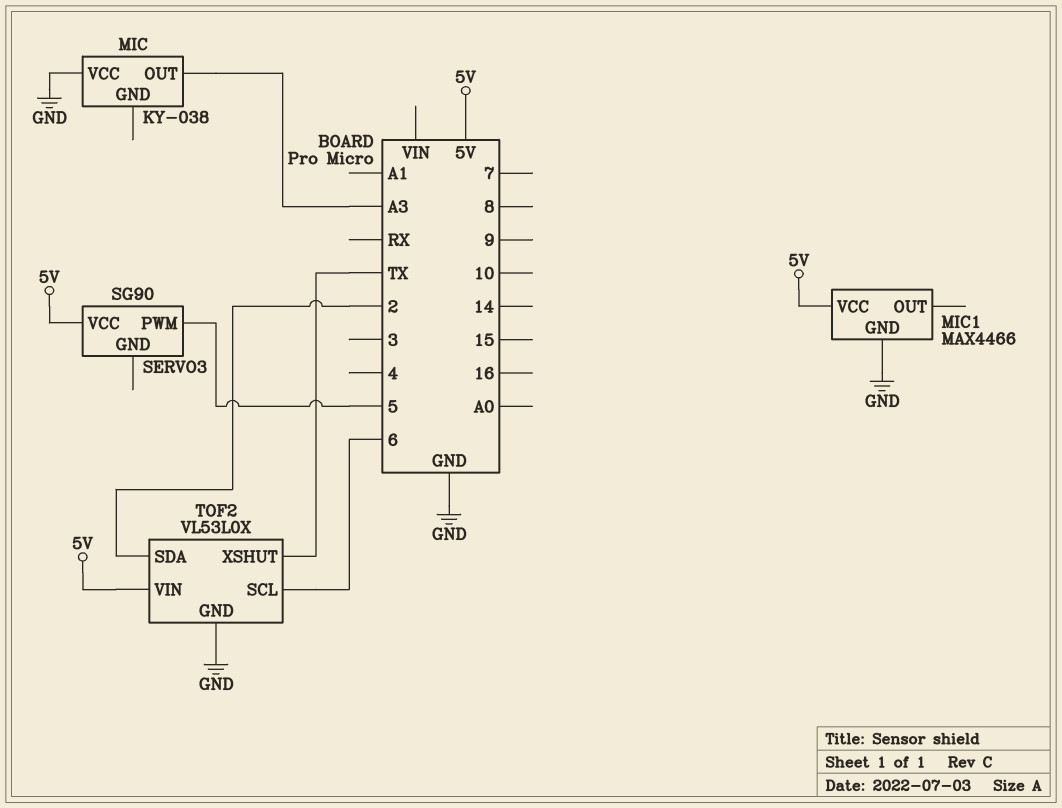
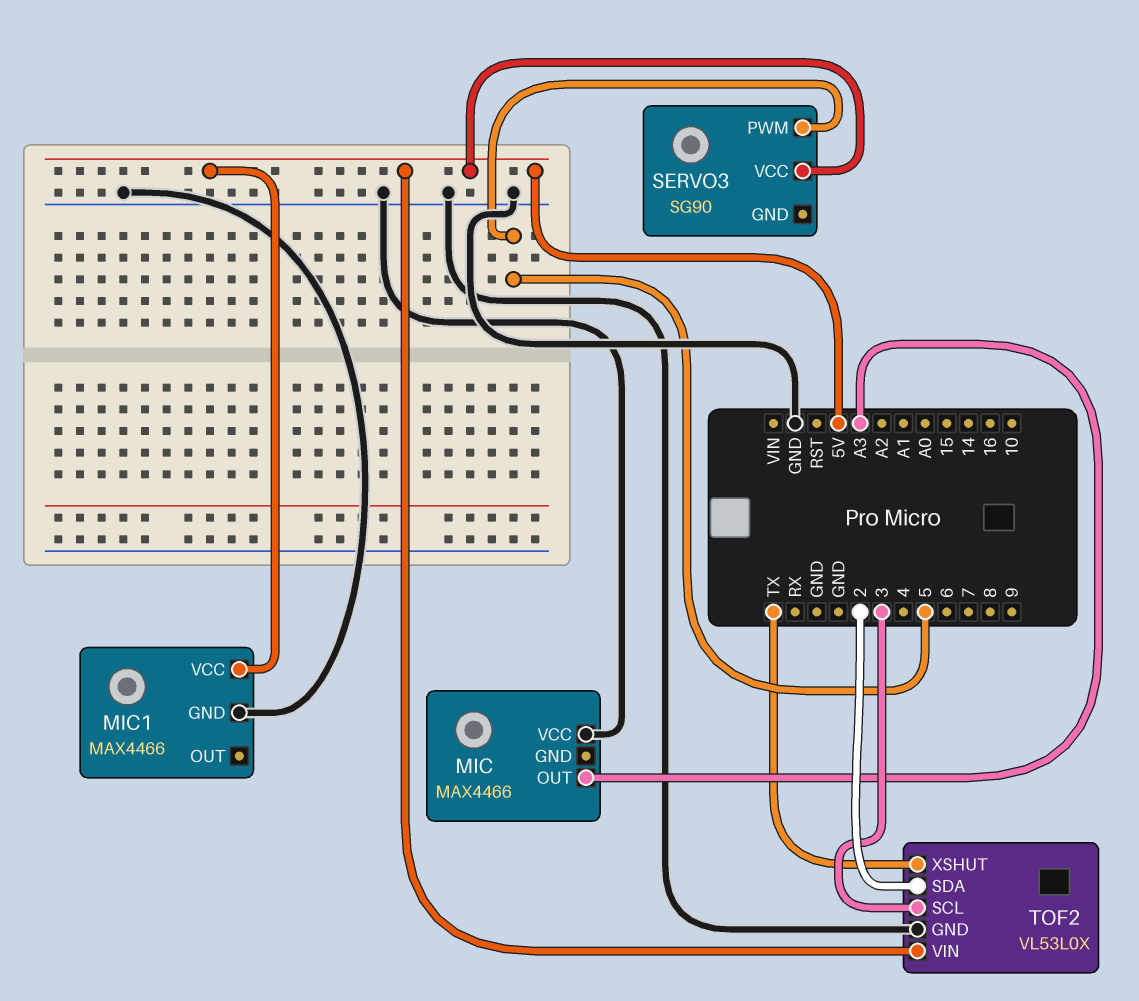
MIC: KY-038 -> MAX4466
TOF2 pin SCL: 6 -> 3

